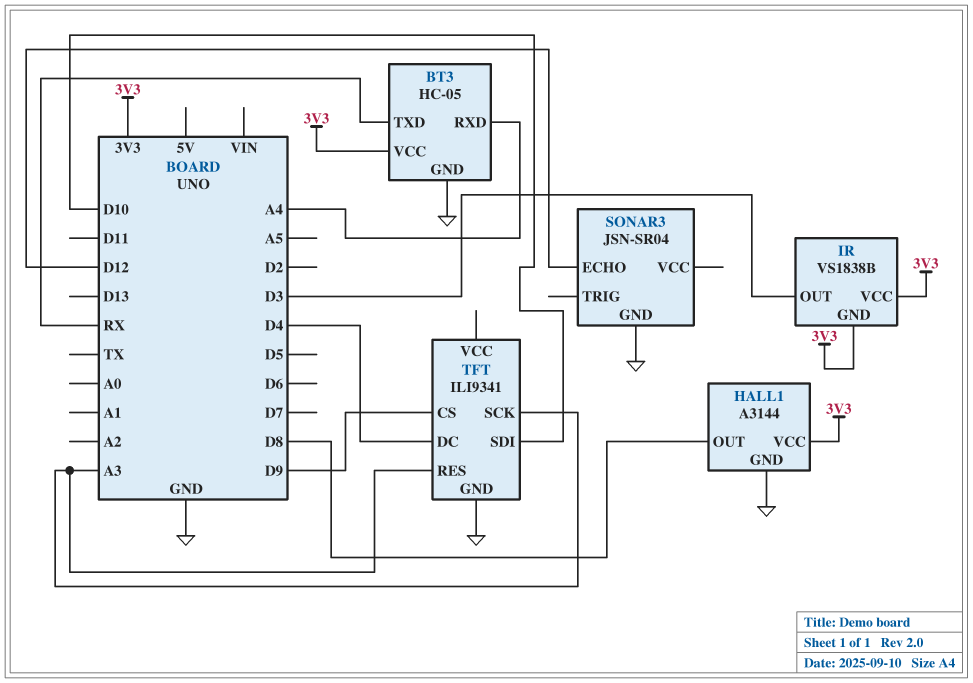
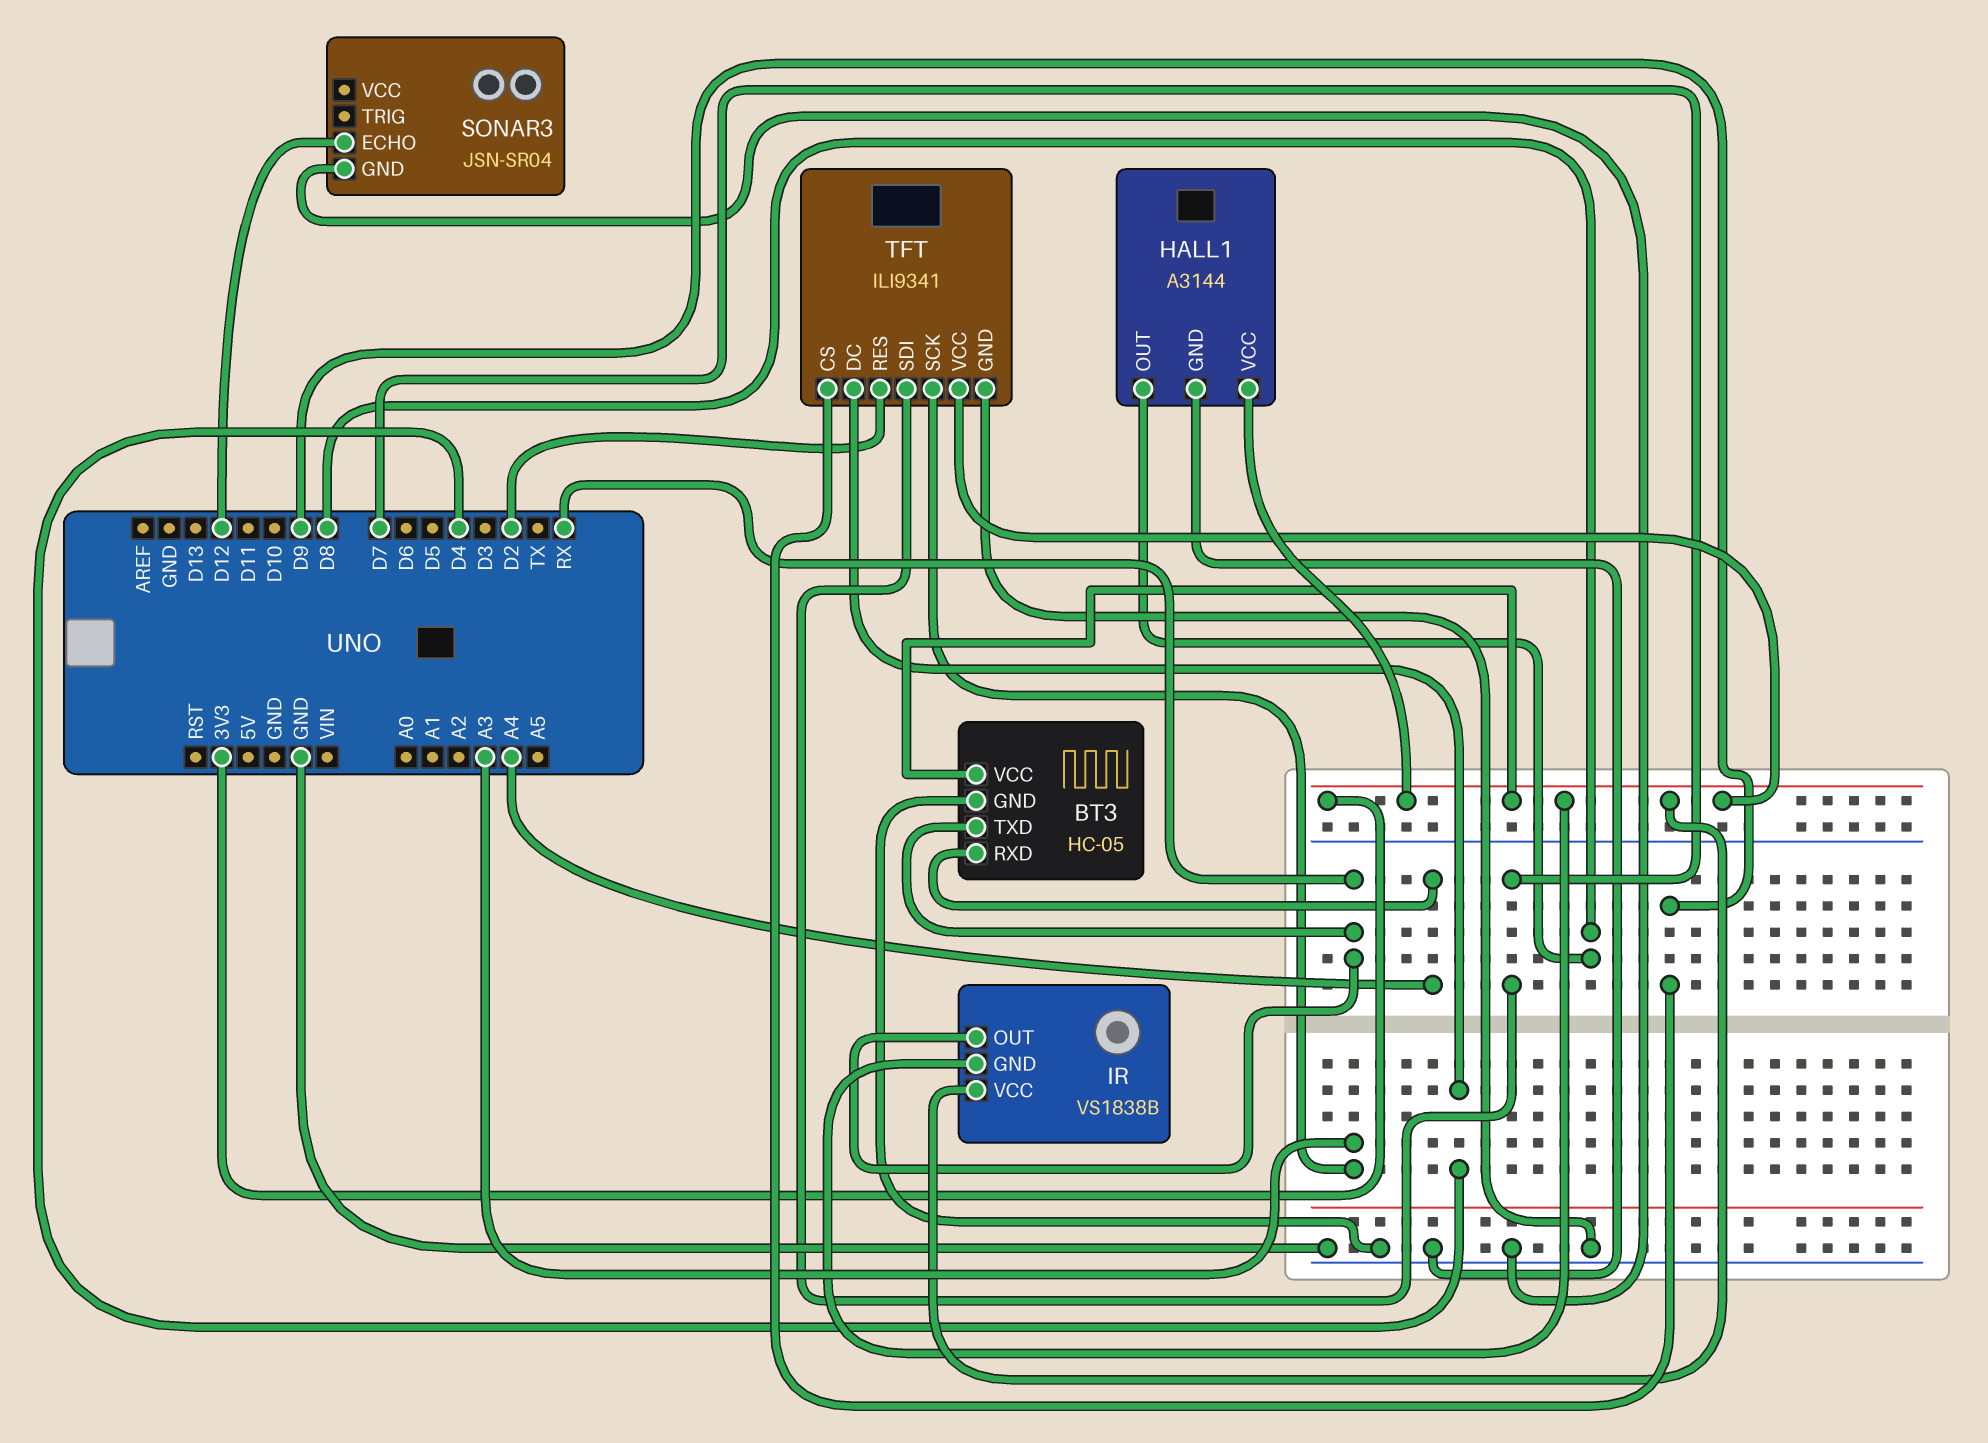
IR pin OUT: D3 -> RX
TFT pin RES: A3 -> D2
TFT pin SDI: D10 -> D7
TFT pin VCC: none -> 3V3

